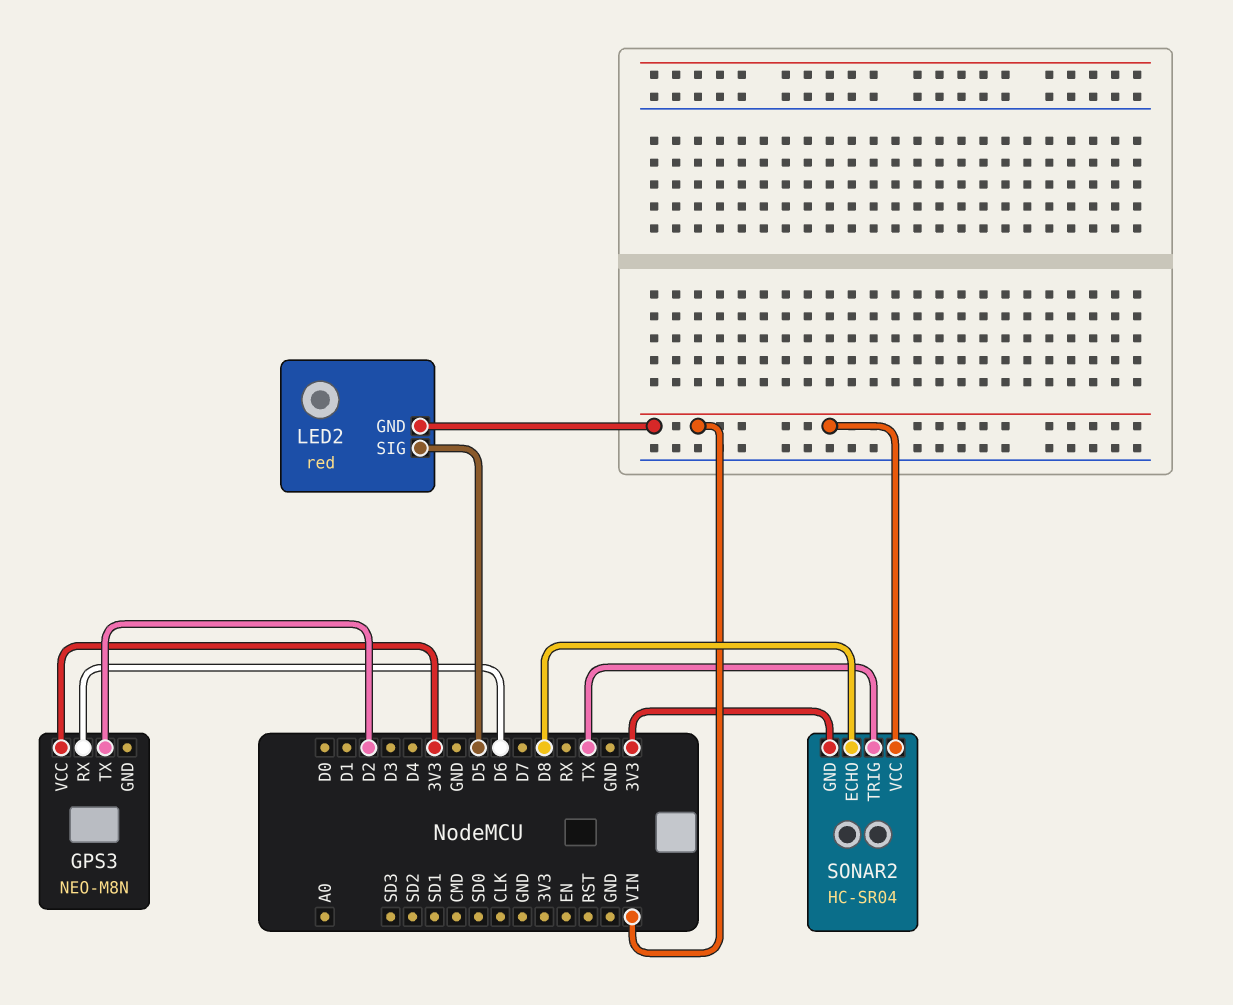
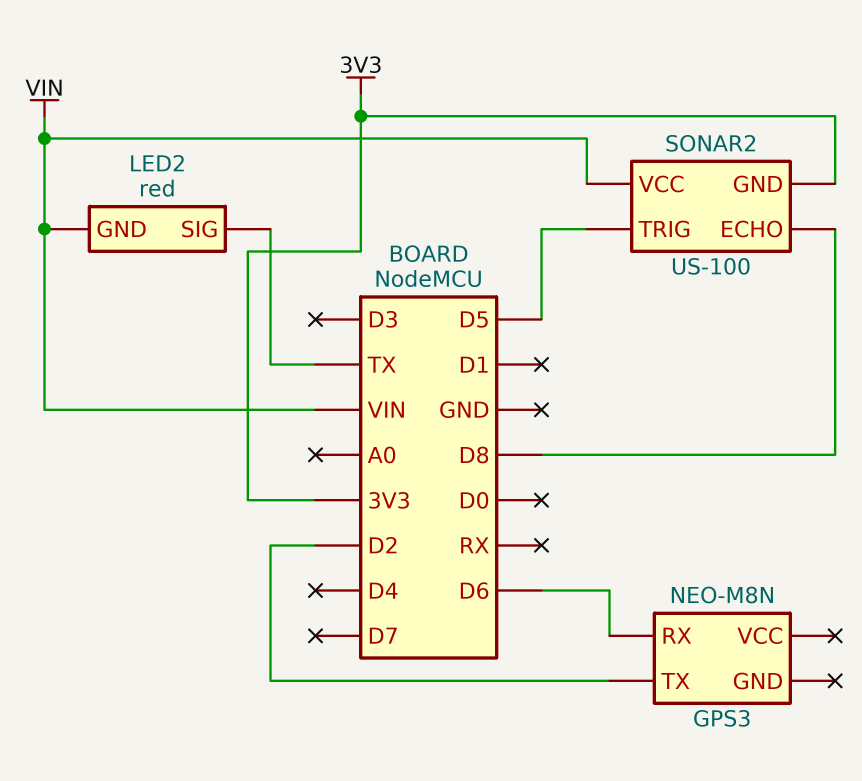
GPS3 pin VCC: 3V3 -> none
LED2 pin SIG: D5 -> TX
SONAR2: HC-SR04 -> US-100
SONAR2 pin TRIG: TX -> D5

